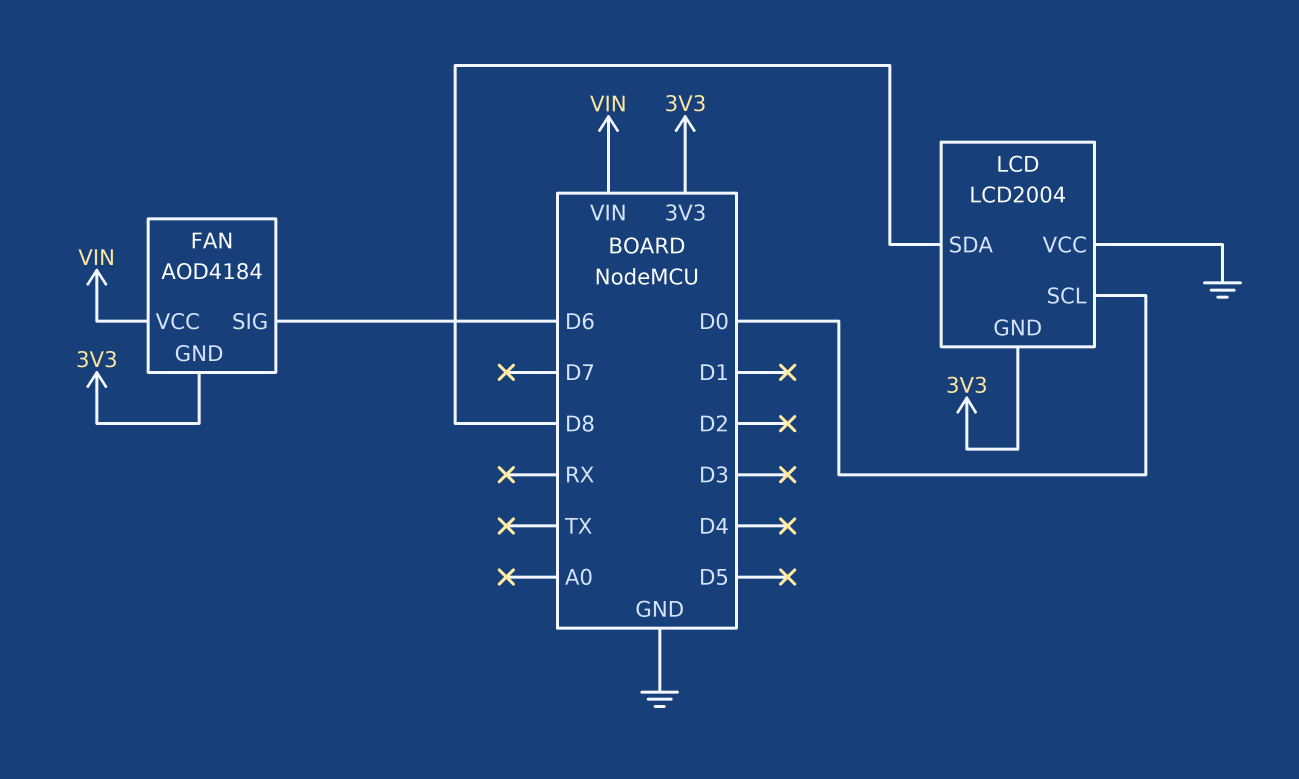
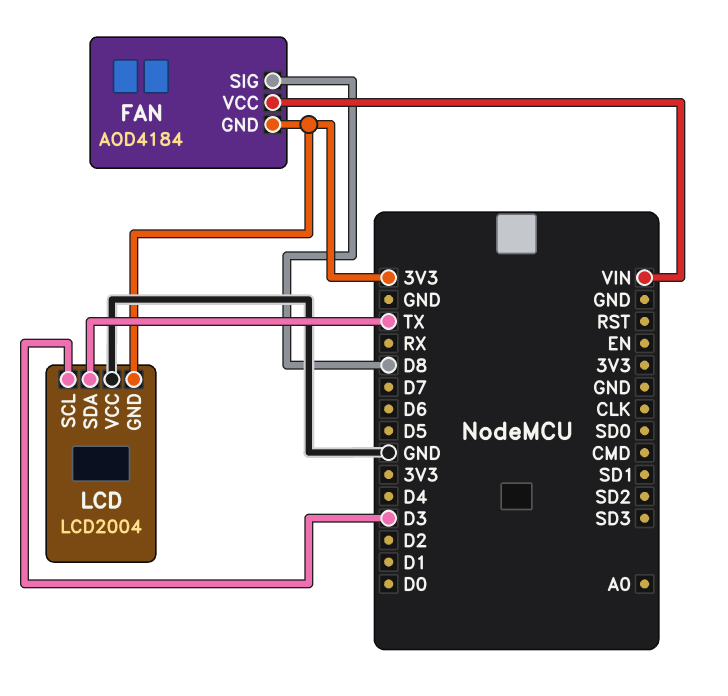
FAN pin SIG: D6 -> D8
LCD pin SCL: D0 -> D3
LCD pin SDA: D8 -> TX

